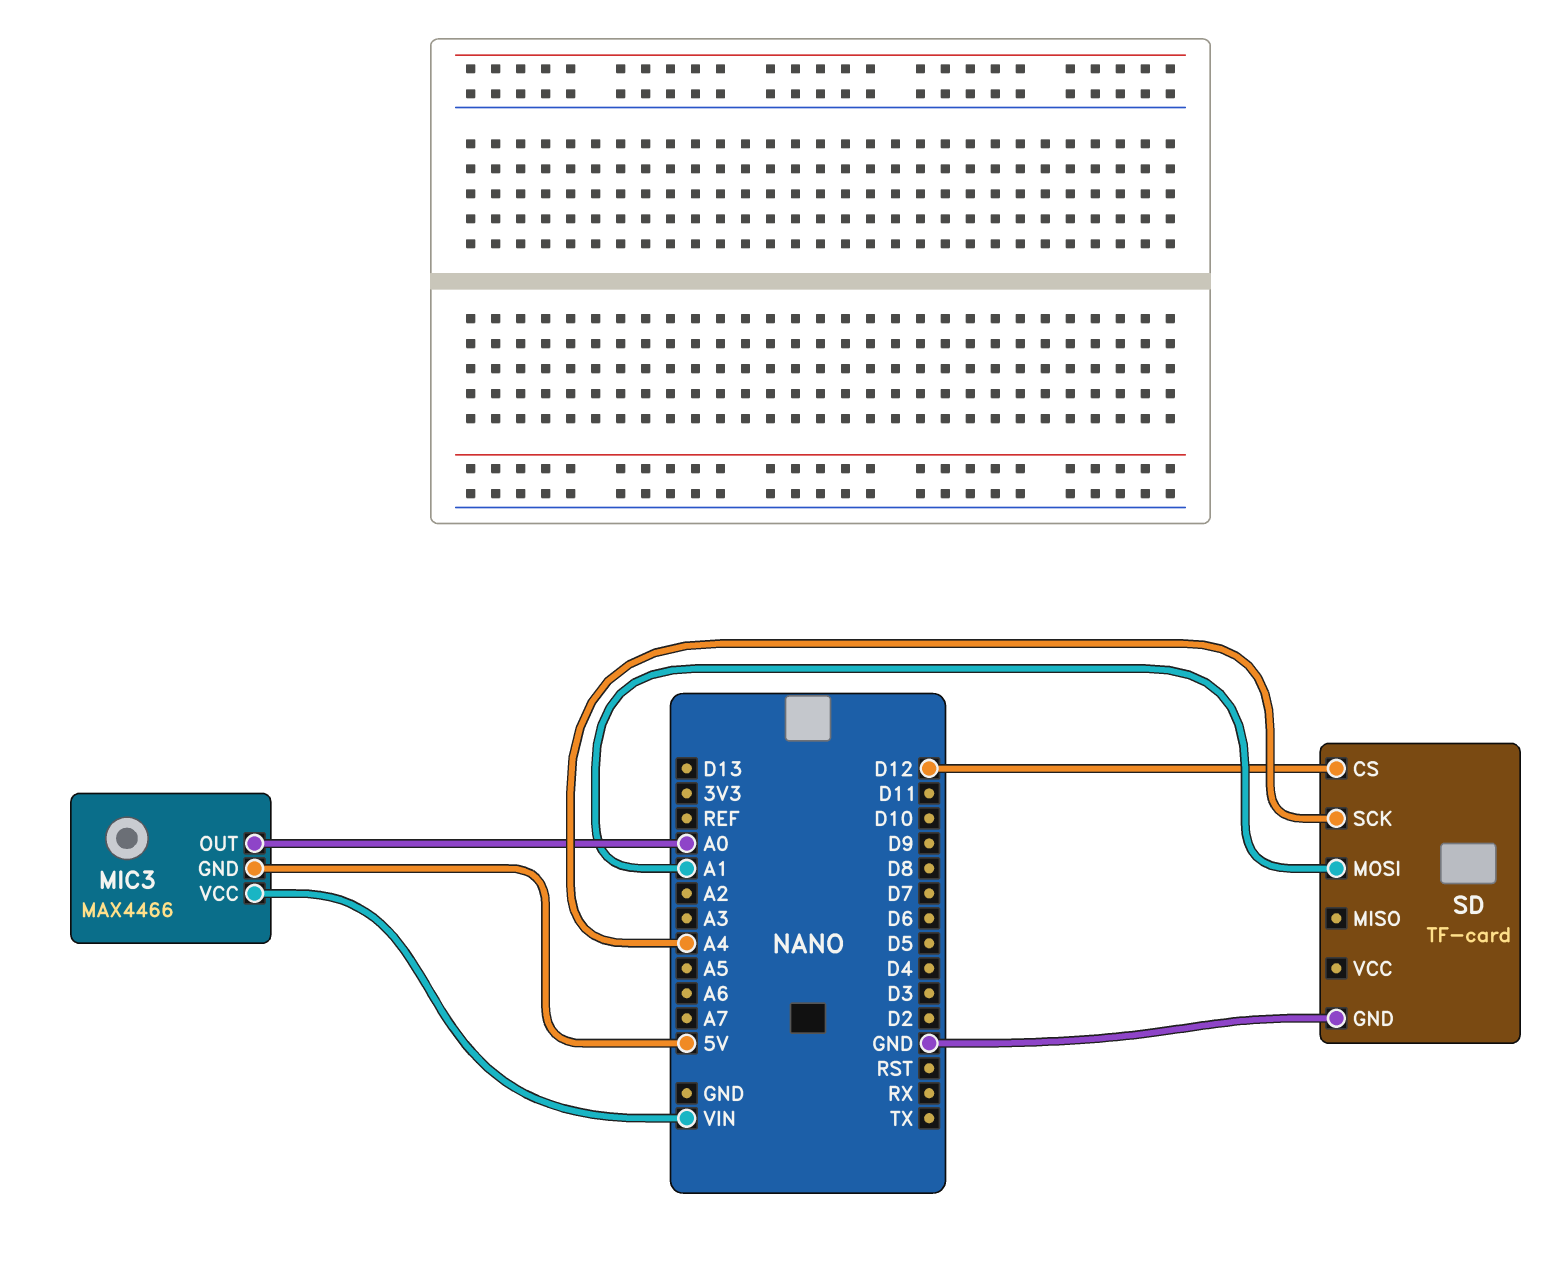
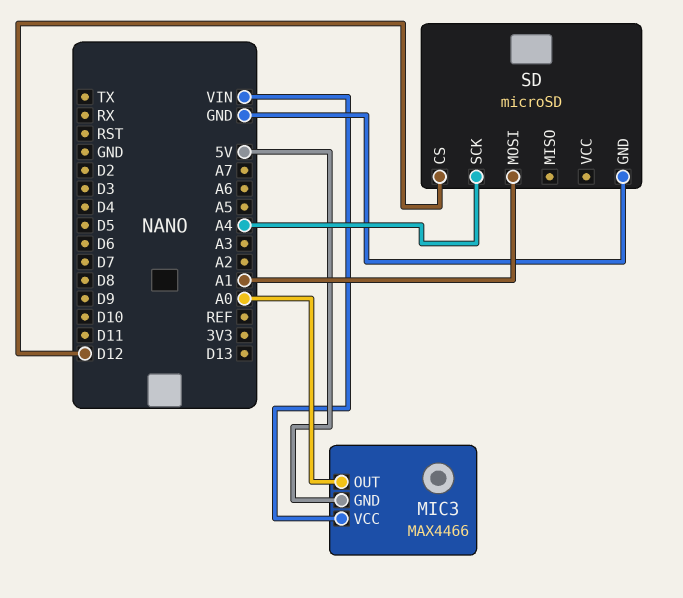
SD: TF-card -> microSD

